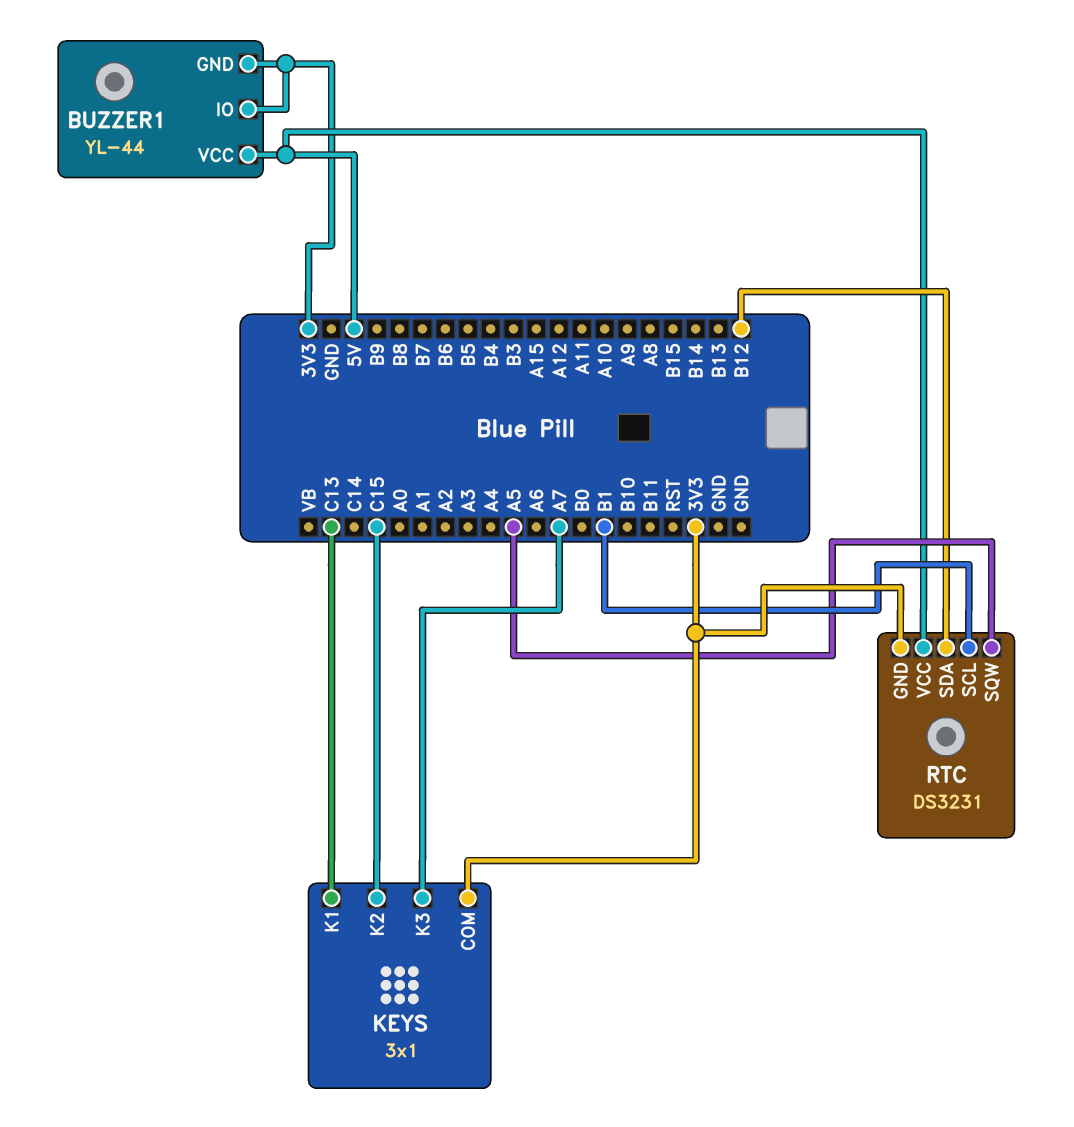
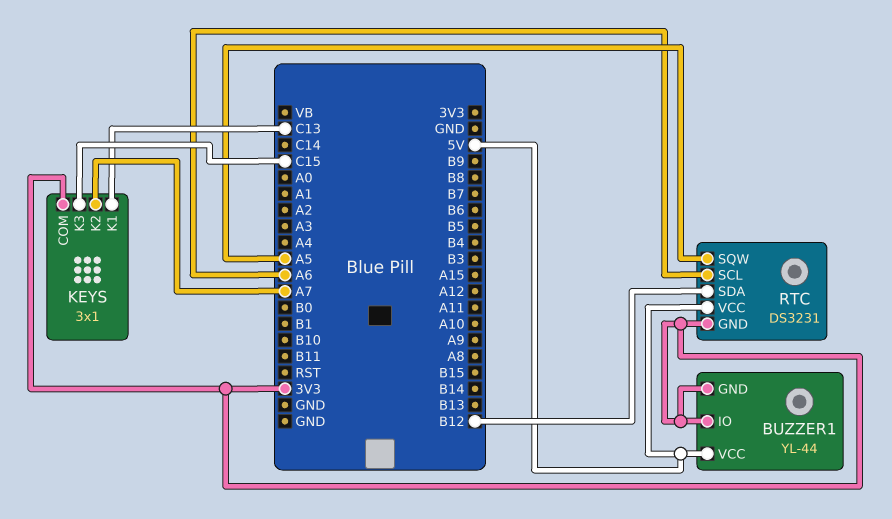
KEYS pin K2: C15 -> A7
KEYS pin K3: A7 -> C15
RTC pin SCL: B1 -> A6

